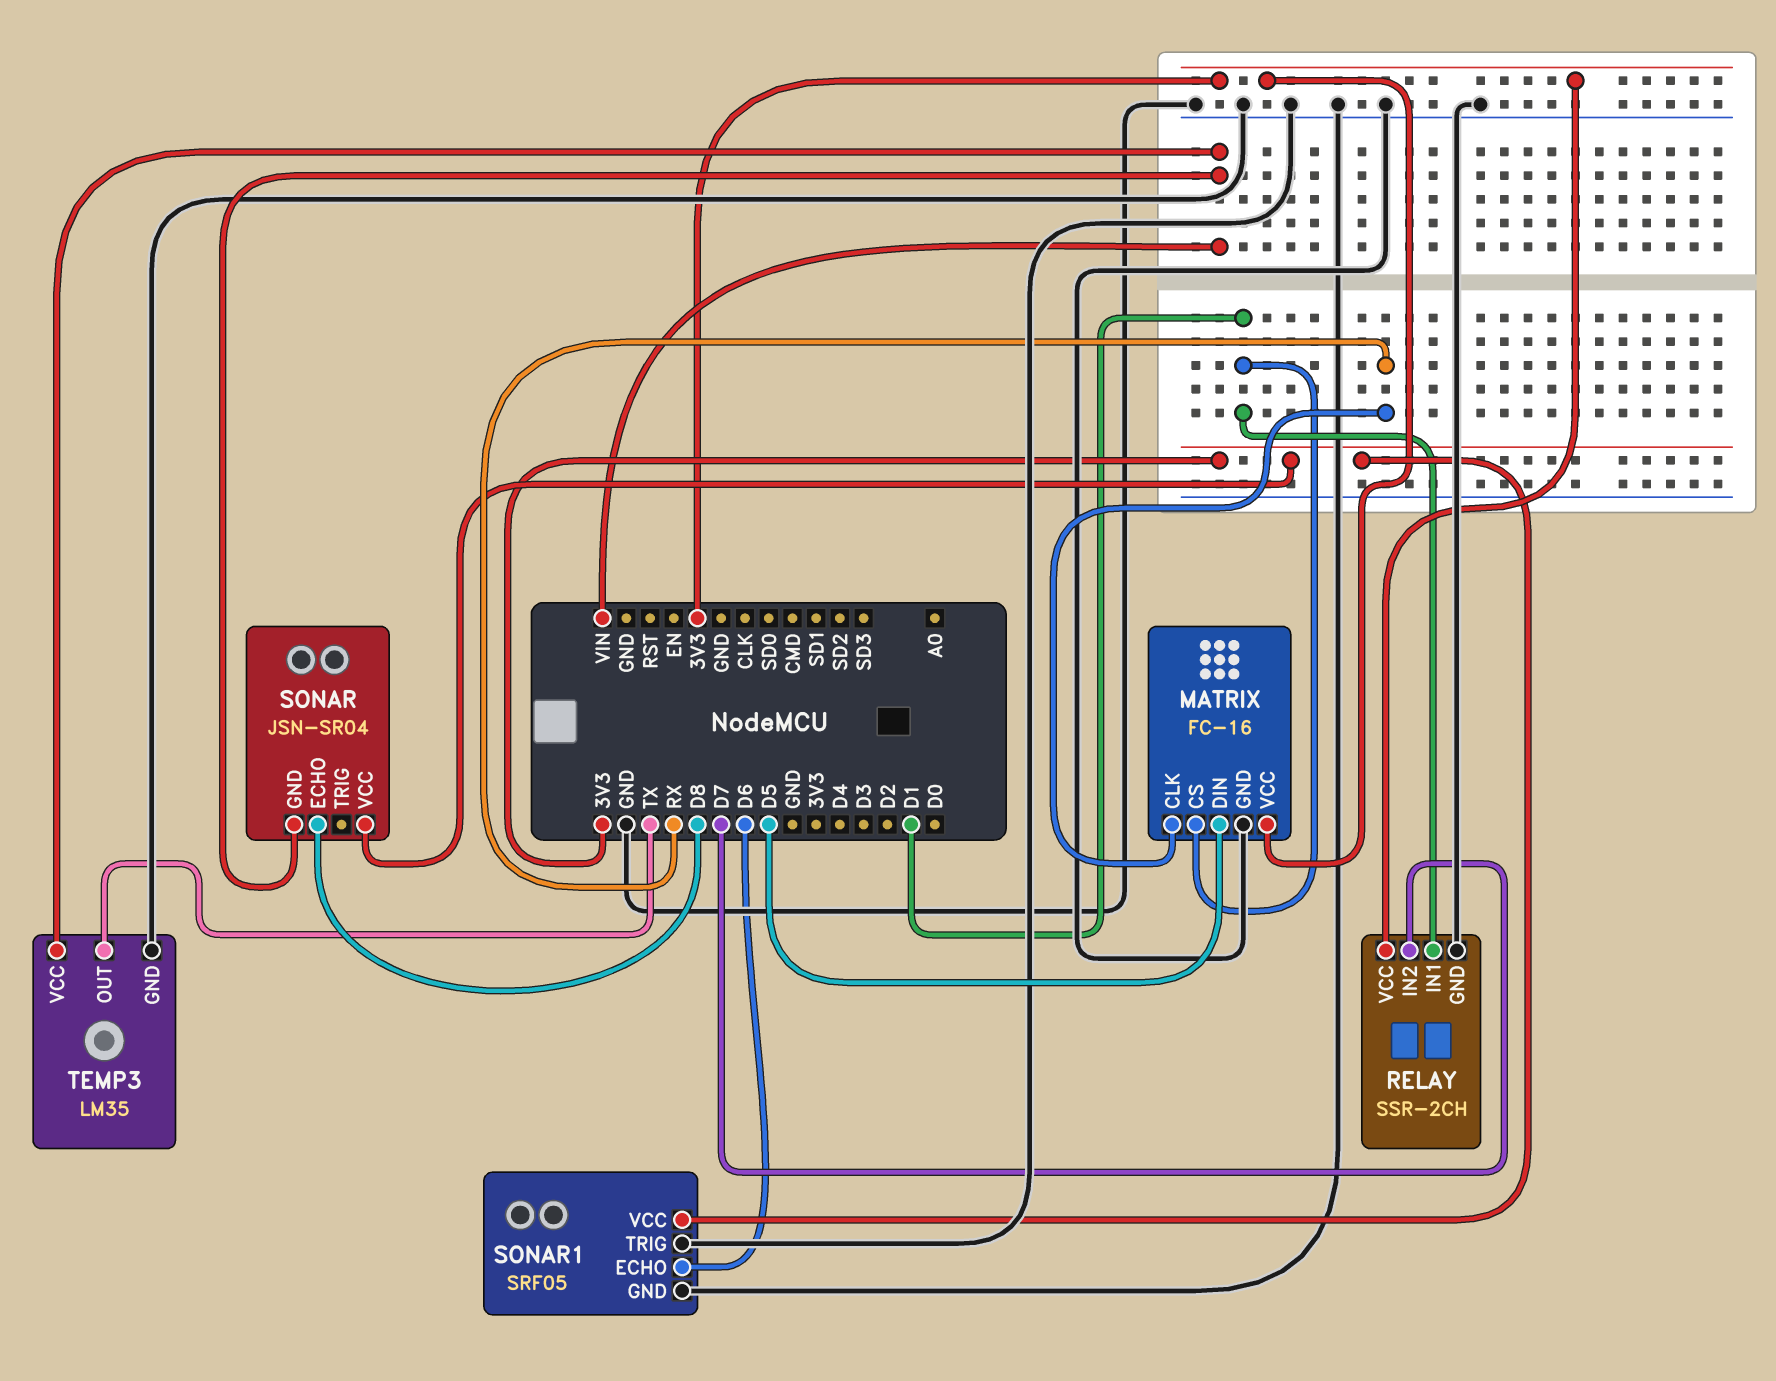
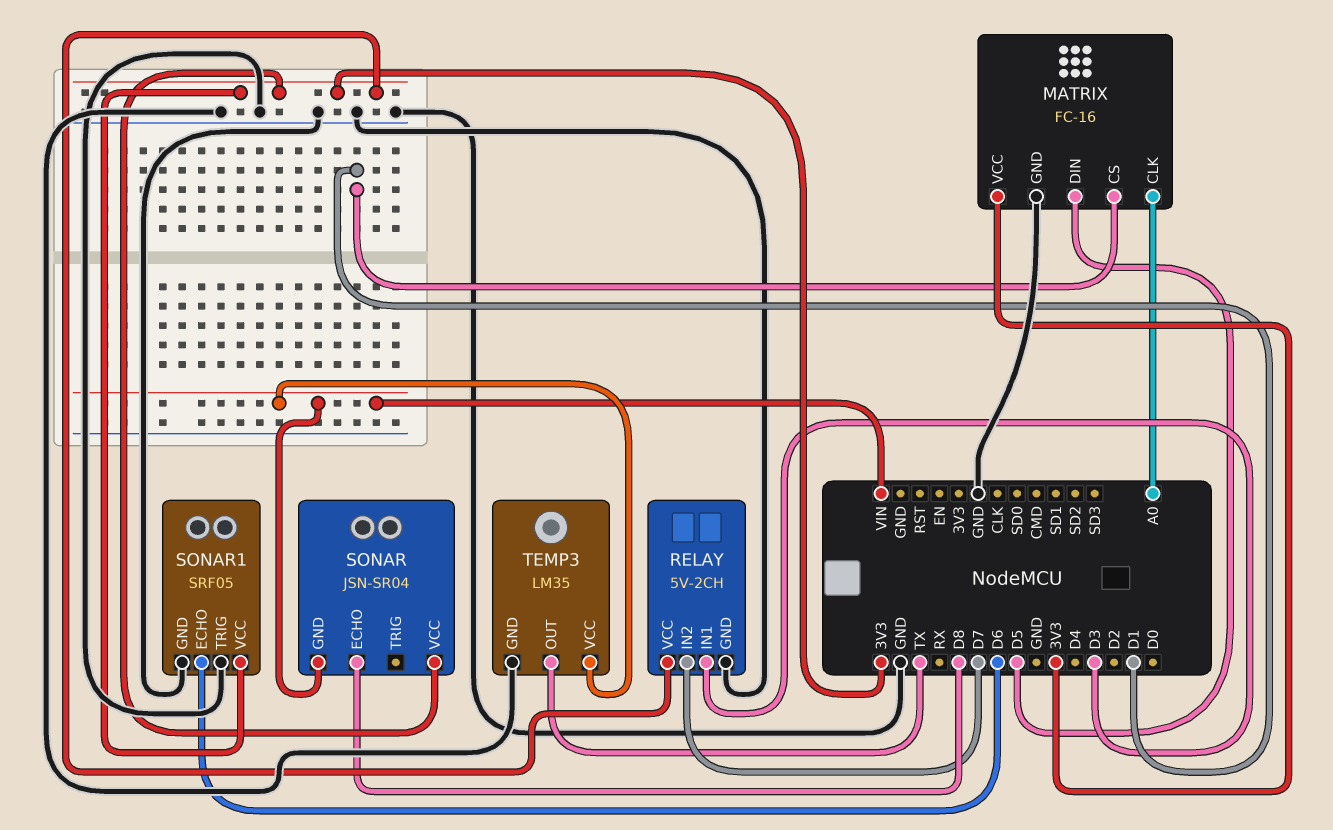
MATRIX pin CLK: RX -> A0
RELAY: SSR-2CH -> 5V-2CH
RELAY pin IN1: D1 -> D3

